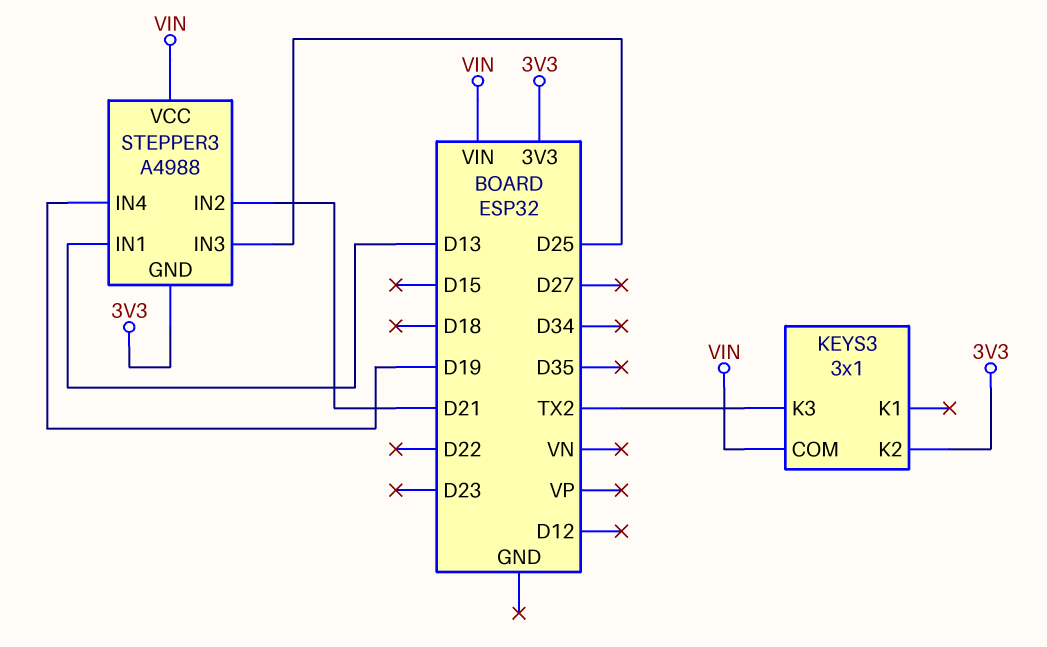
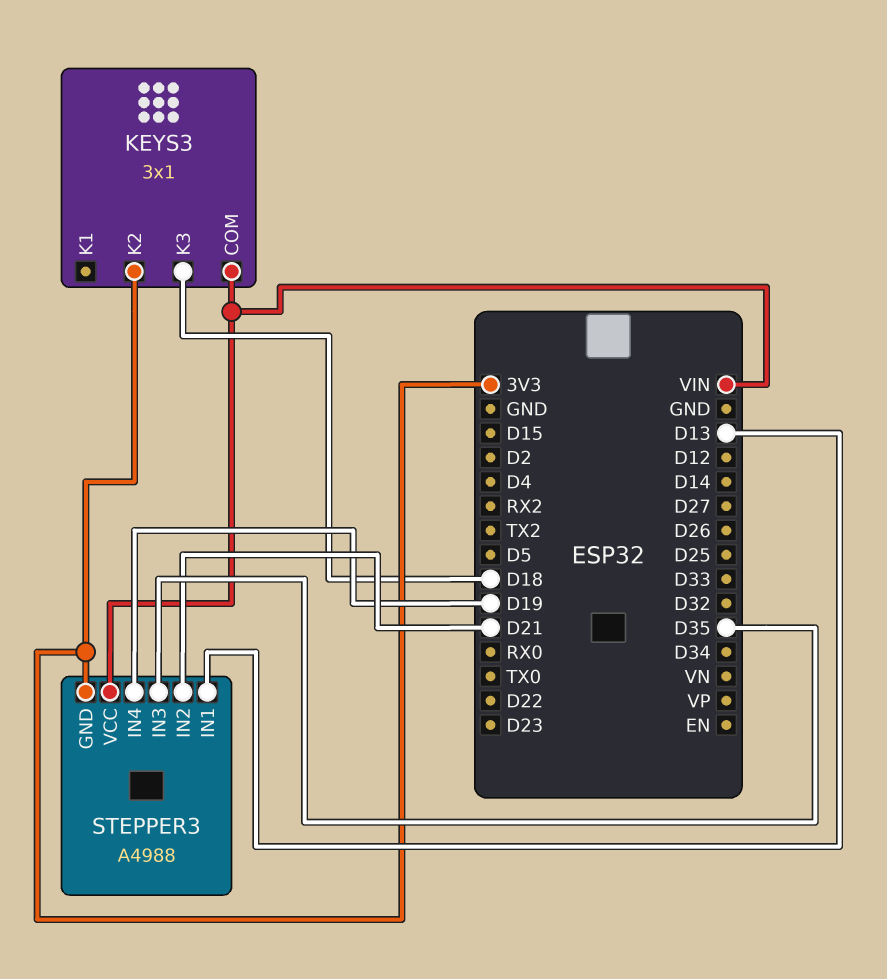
KEYS3 pin K3: TX2 -> D18
STEPPER3 pin IN3: D25 -> D35

